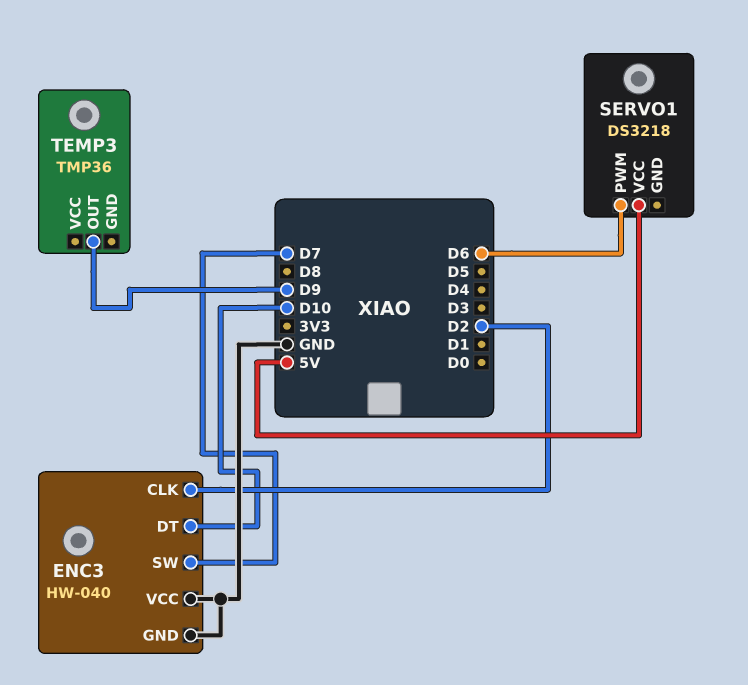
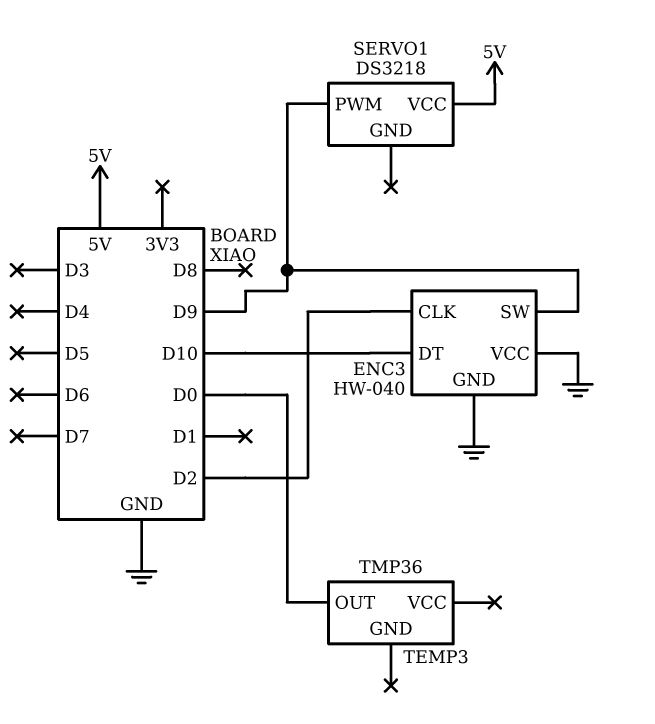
ENC3 pin SW: D7 -> D9
SERVO1 pin PWM: D6 -> D9
TEMP3 pin OUT: D9 -> D0

